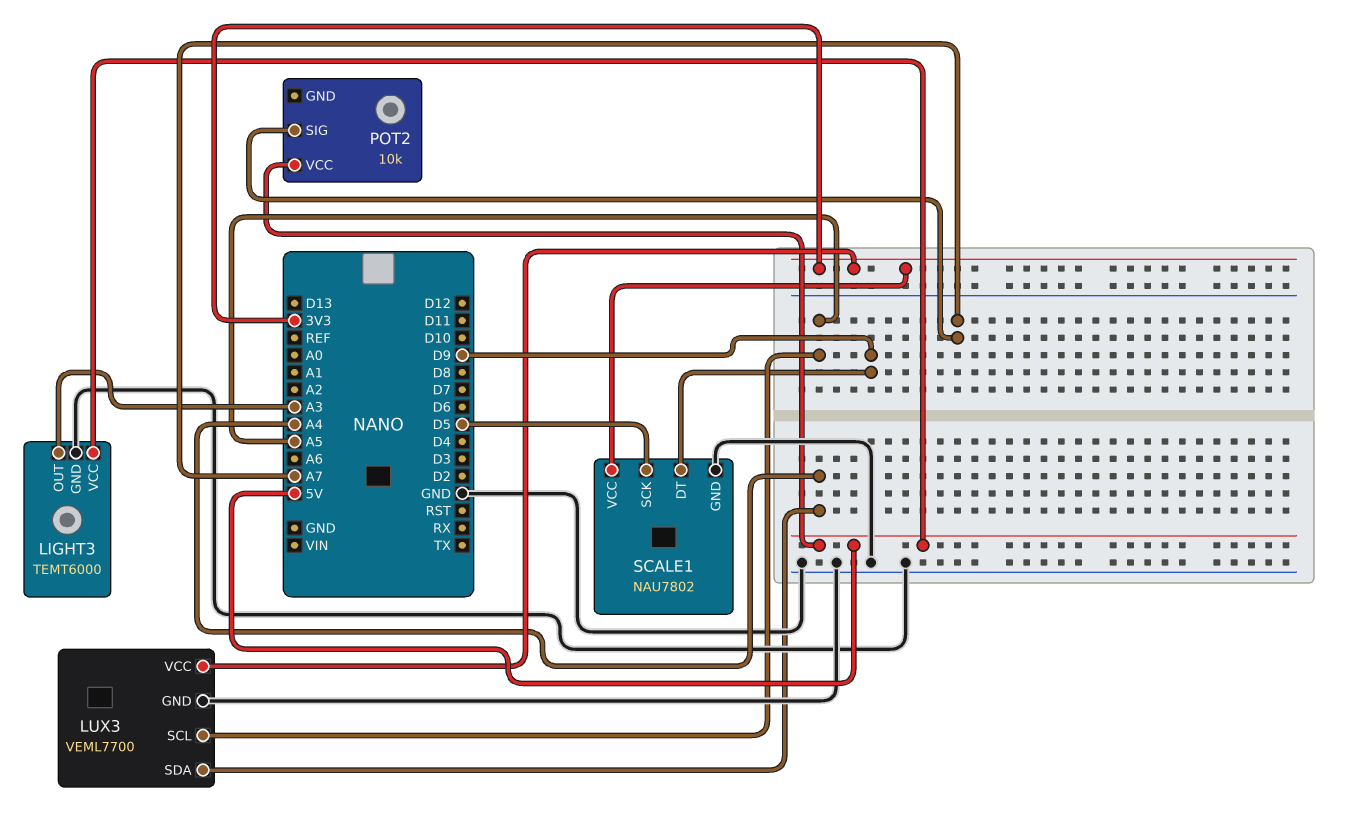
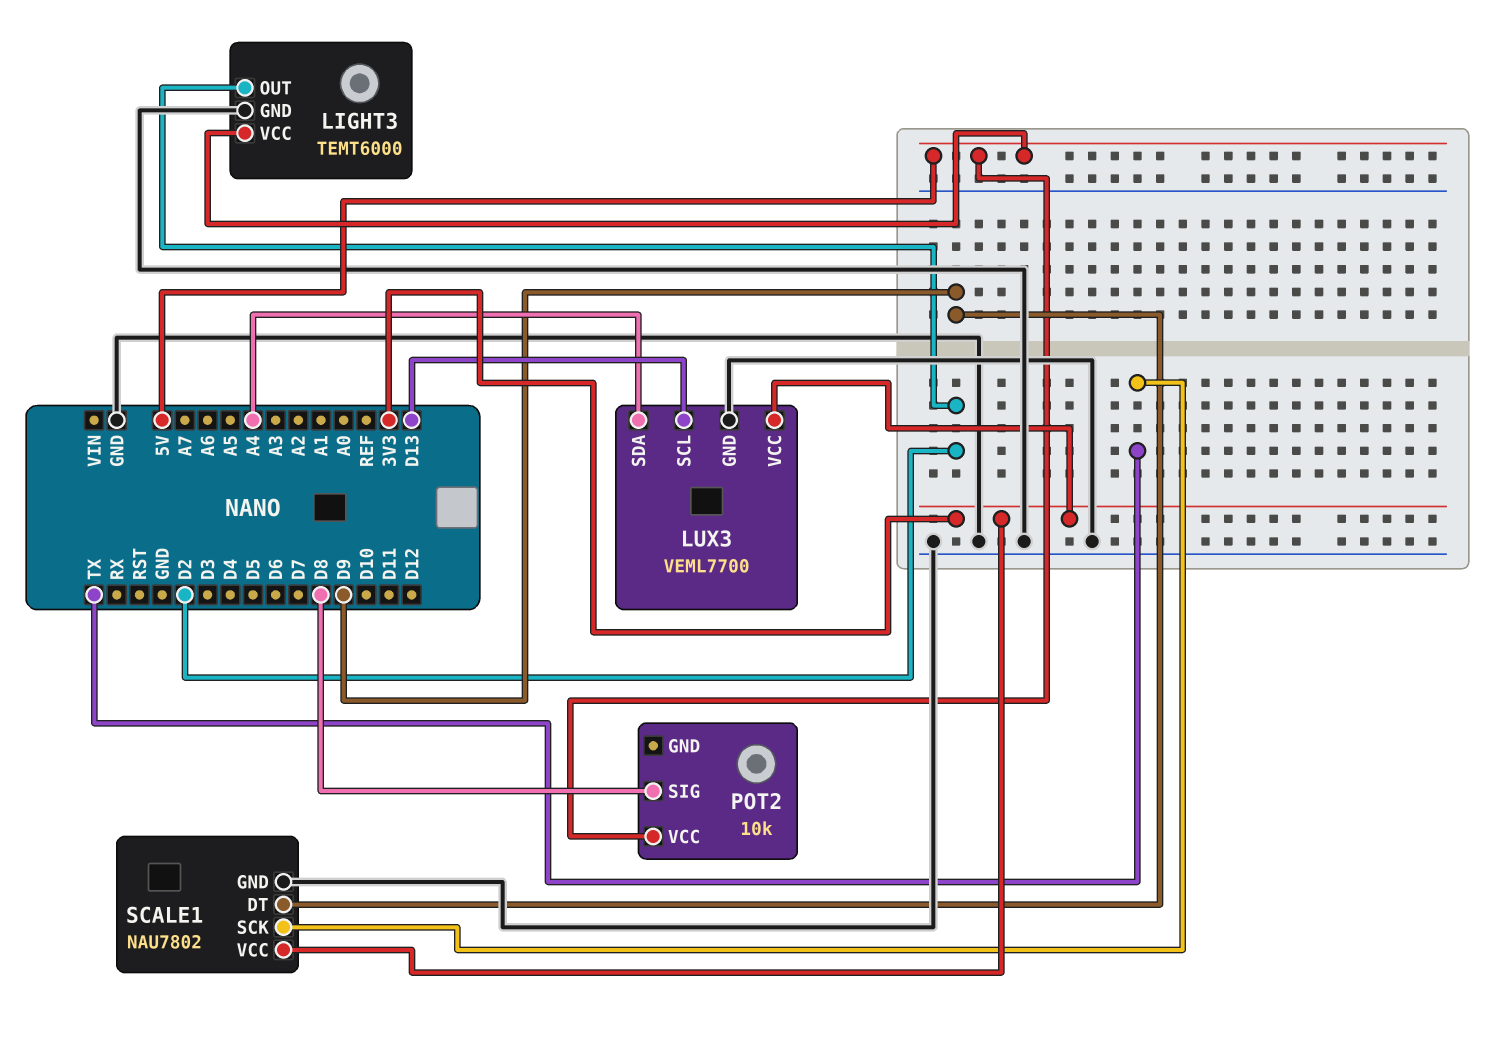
LIGHT3 pin OUT: A3 -> D2
LUX3 pin SCL: A5 -> D13
POT2 pin SIG: A7 -> D8
SCALE1 pin SCK: D5 -> TX

